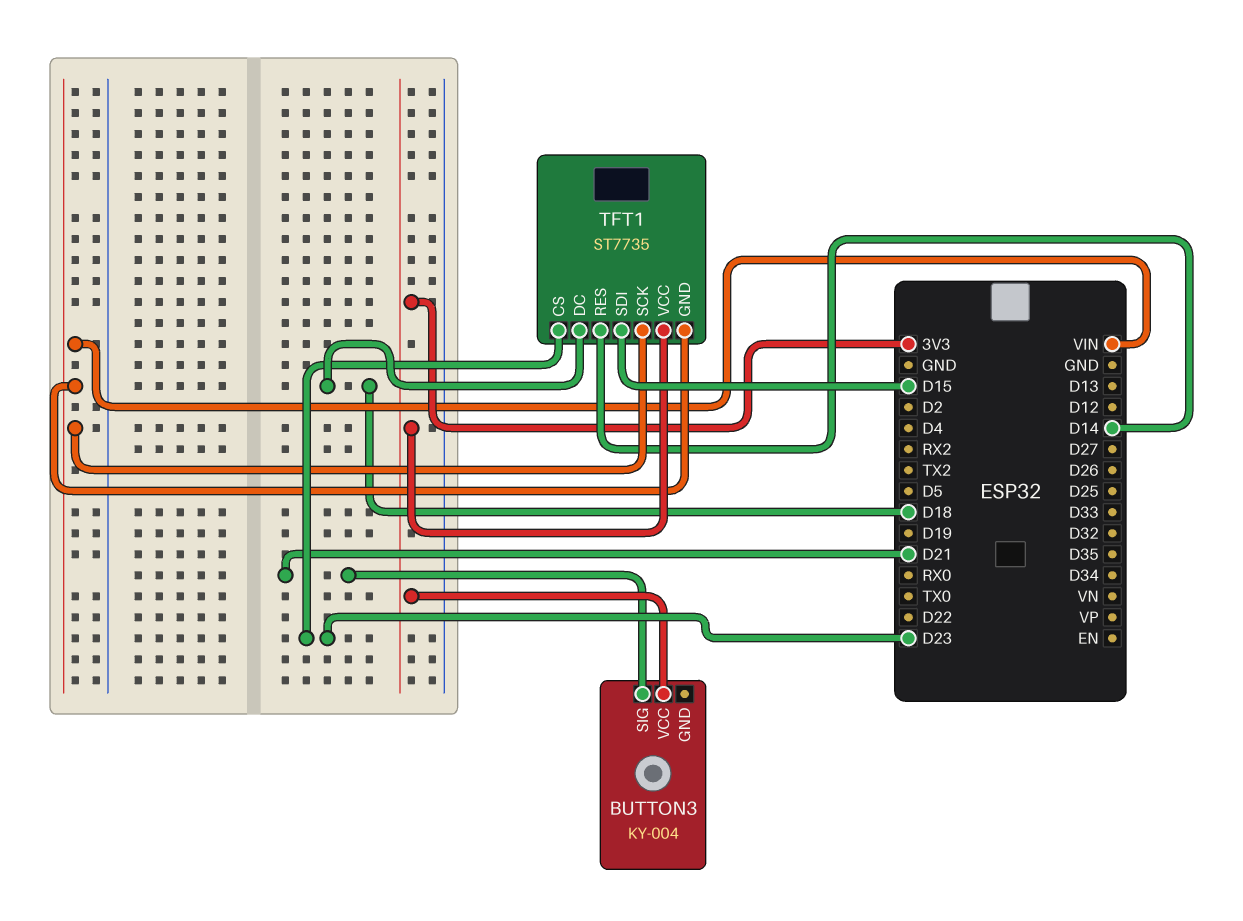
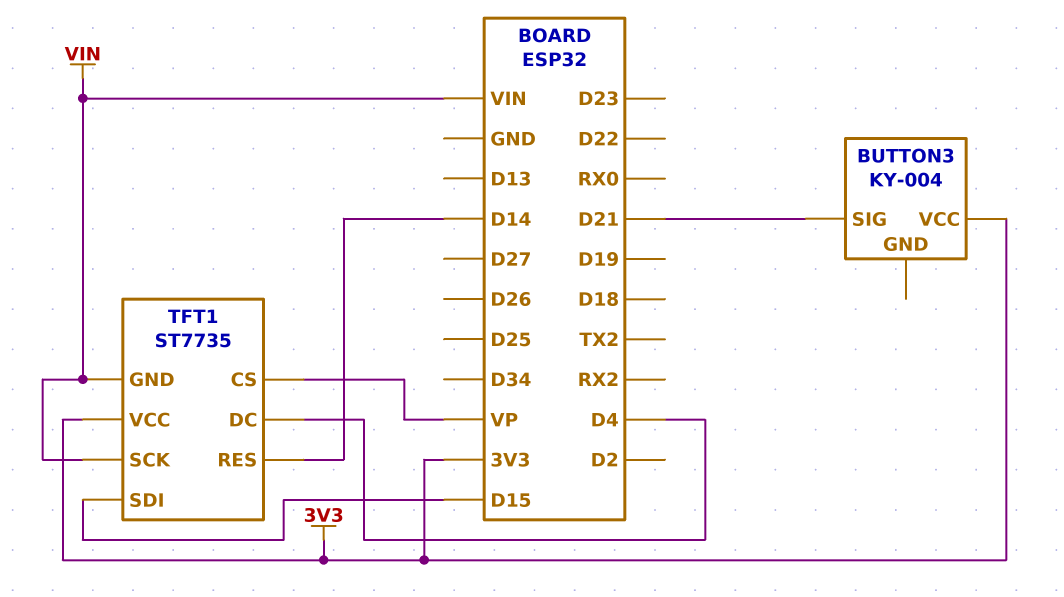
TFT1 pin CS: D23 -> VP
TFT1 pin DC: D18 -> D4

